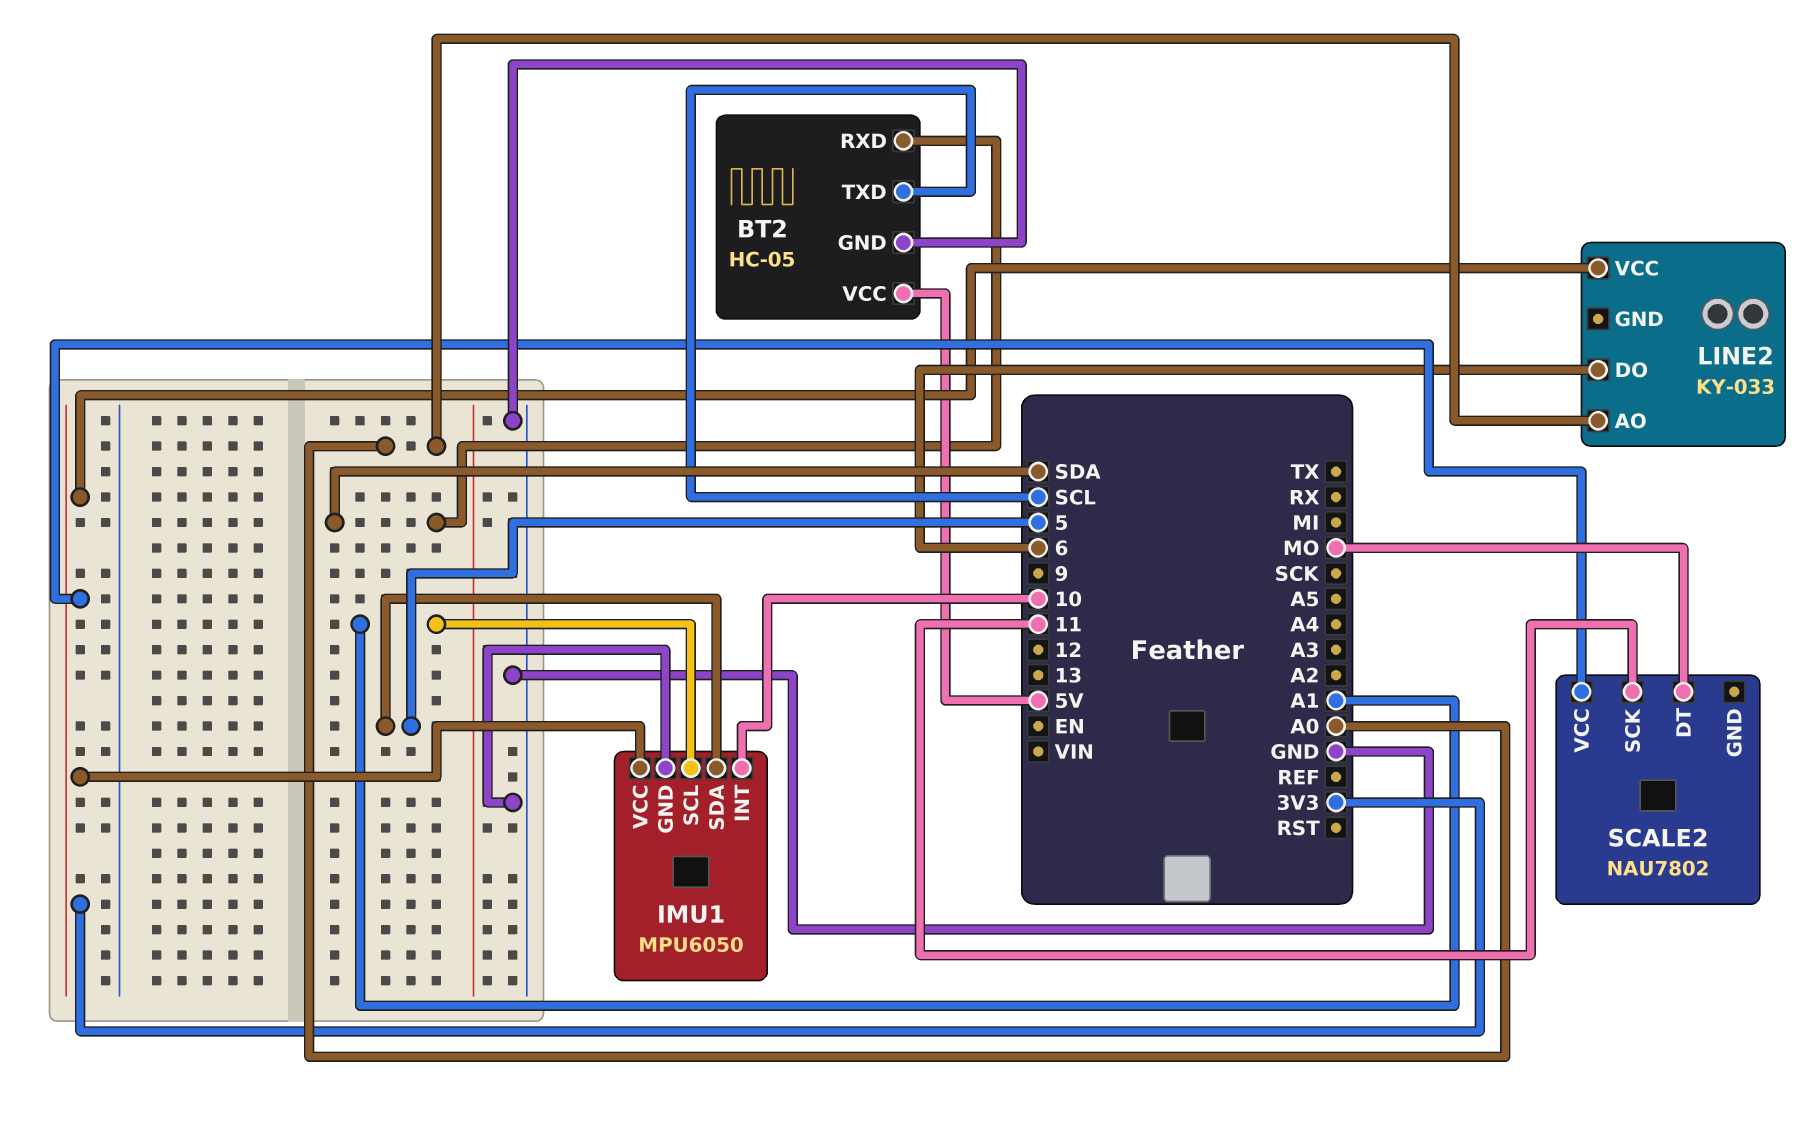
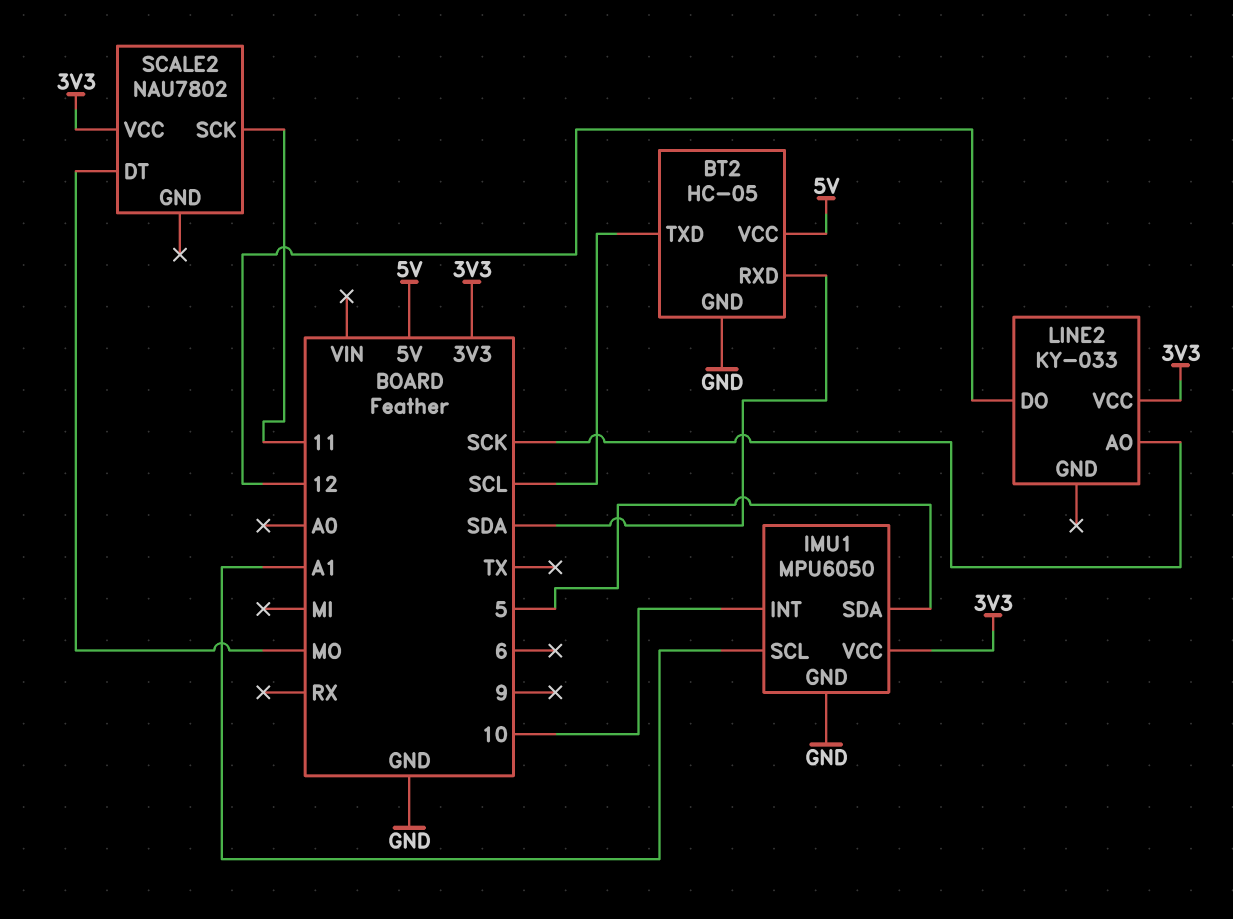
LINE2 pin AO: A0 -> SCK
LINE2 pin DO: 6 -> 12

